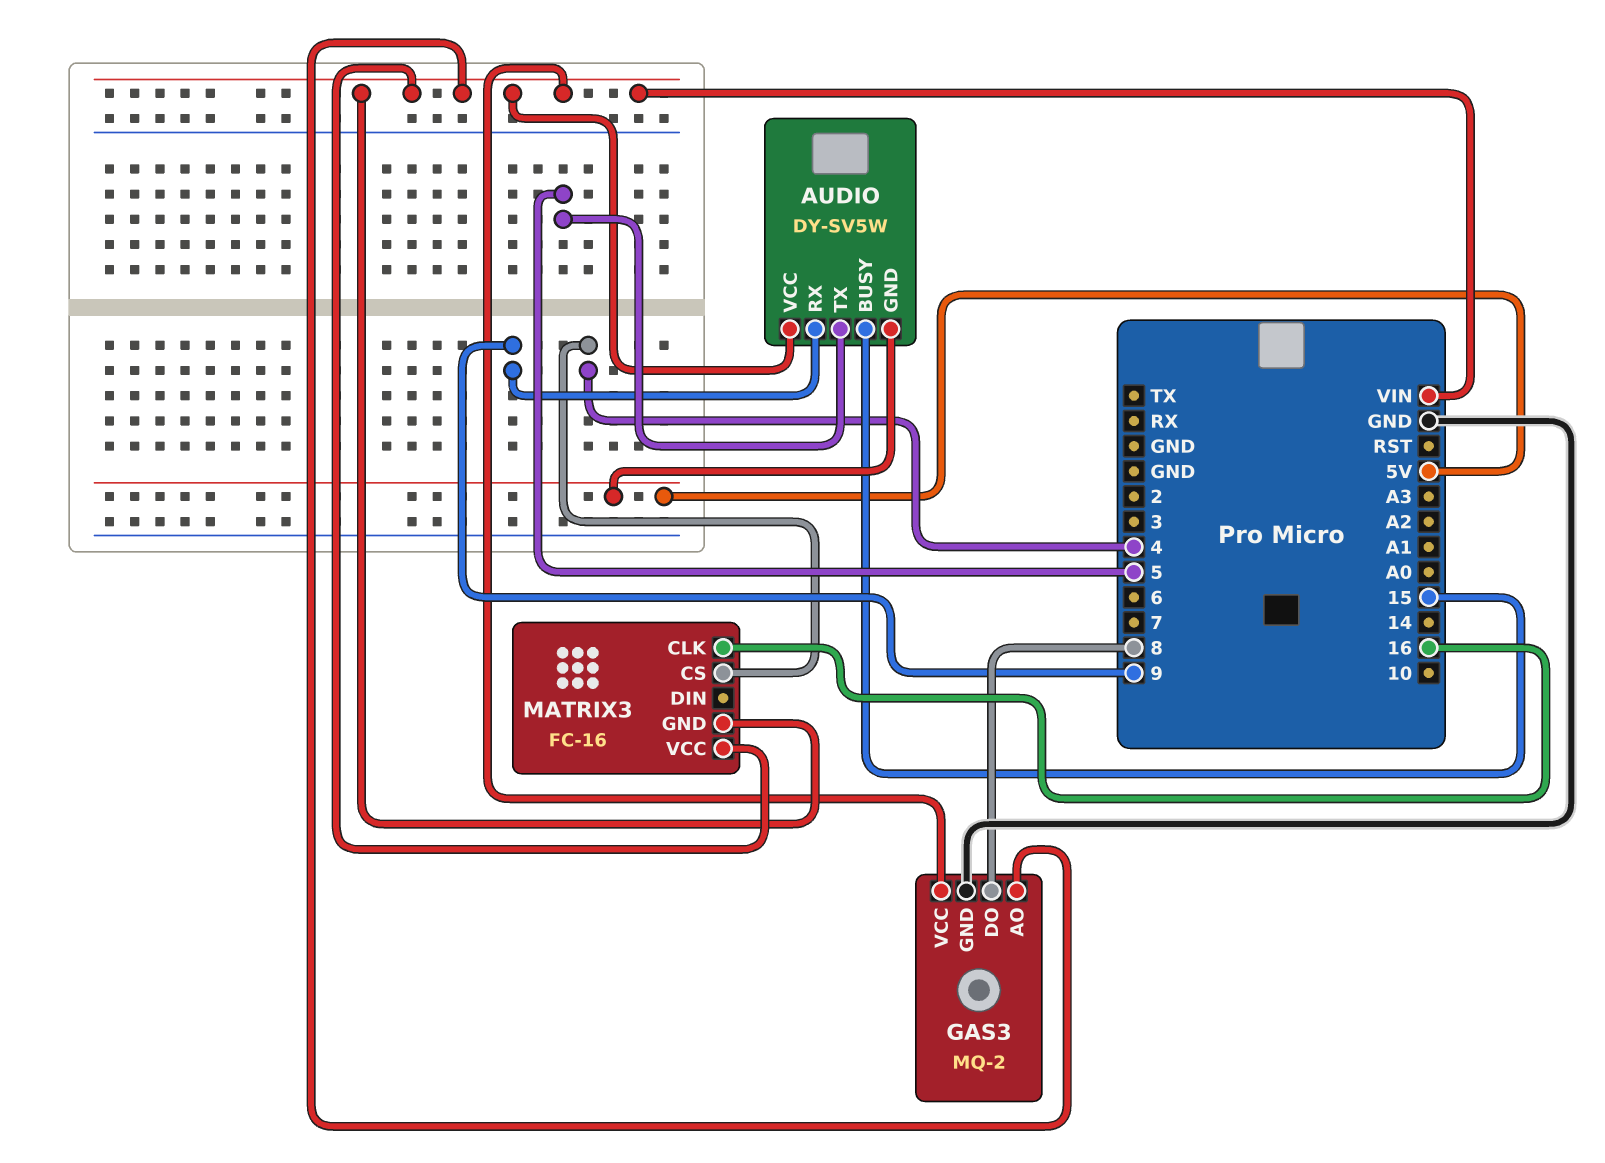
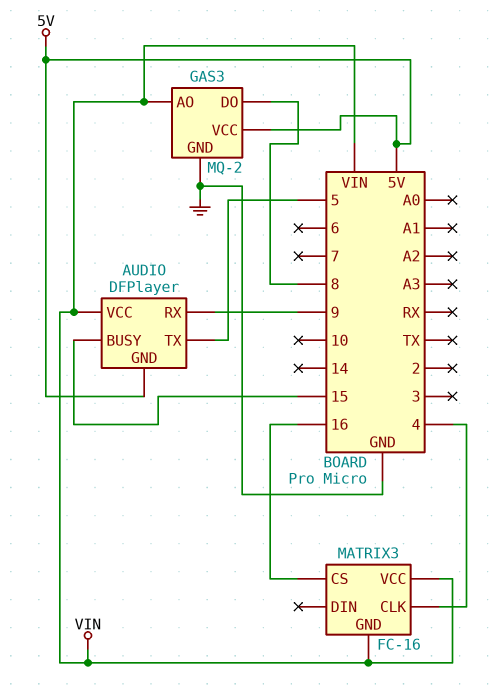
AUDIO: DY-SV5W -> DFPlayer
GAS3 pin VCC: VIN -> 5V
MATRIX3 pin CLK: 16 -> 4
MATRIX3 pin CS: 4 -> 16

